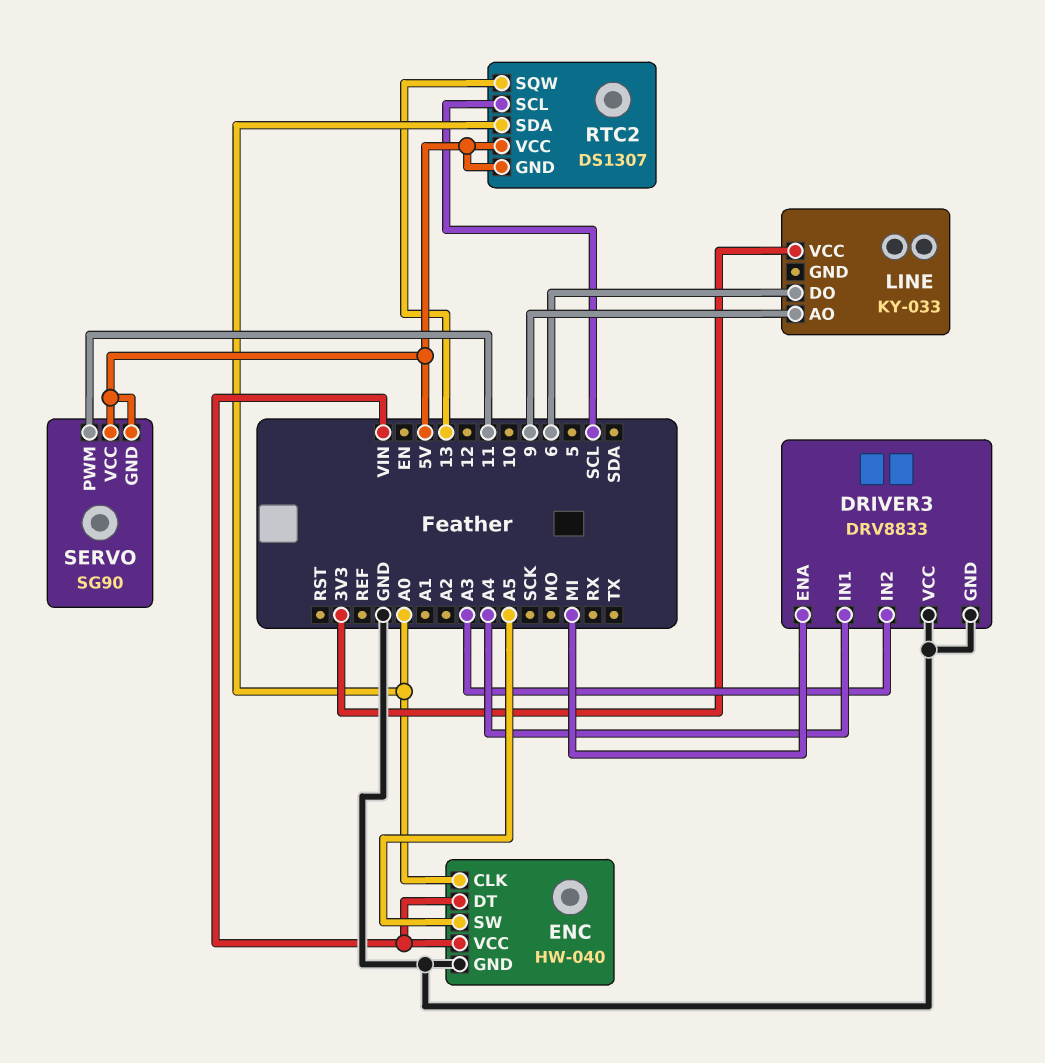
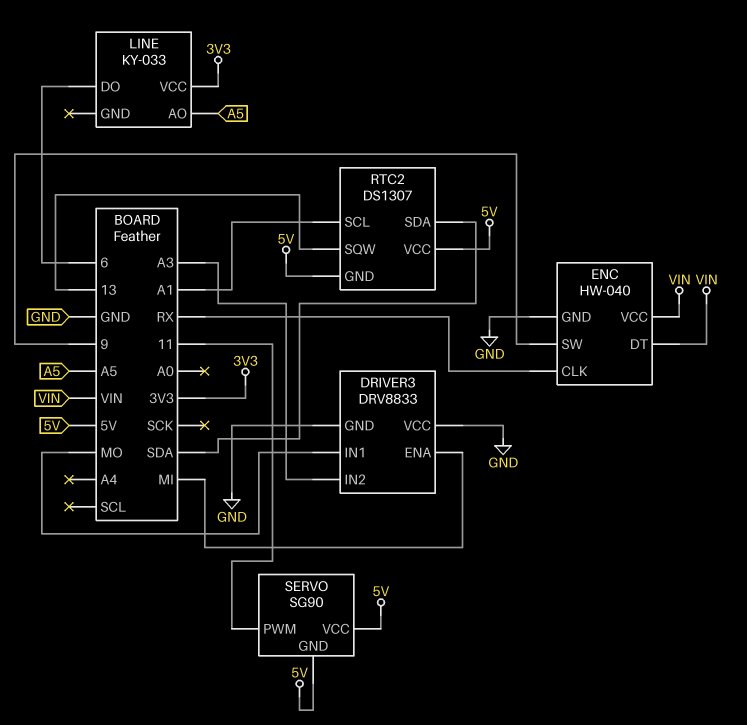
DRIVER3 pin IN1: A4 -> MO
ENC pin CLK: A0 -> RX
ENC pin SW: A5 -> 9
LINE pin AO: 9 -> A5
RTC2 pin SCL: SCL -> A1
RTC2 pin SDA: A0 -> SDA

